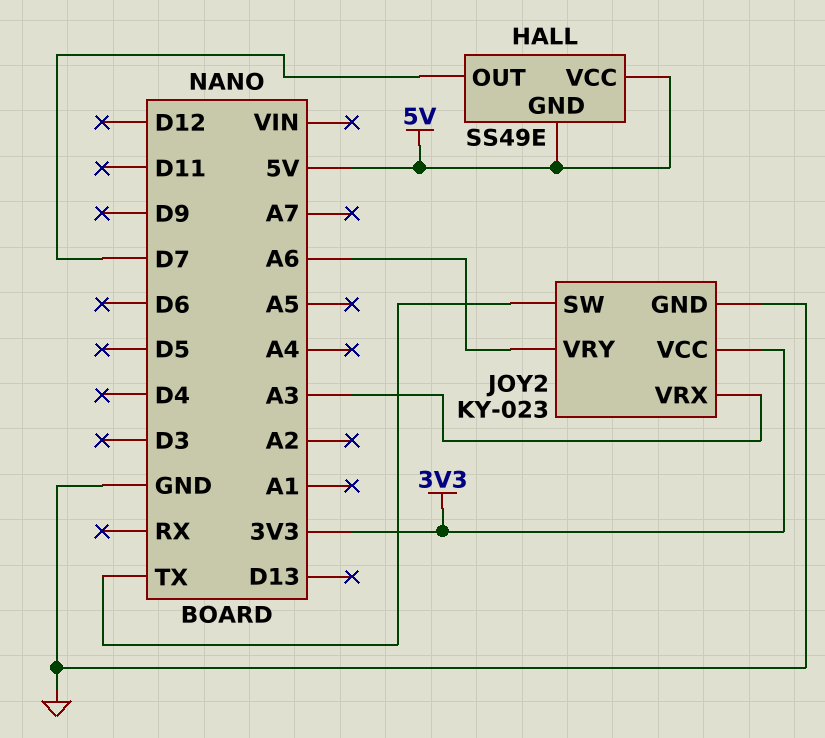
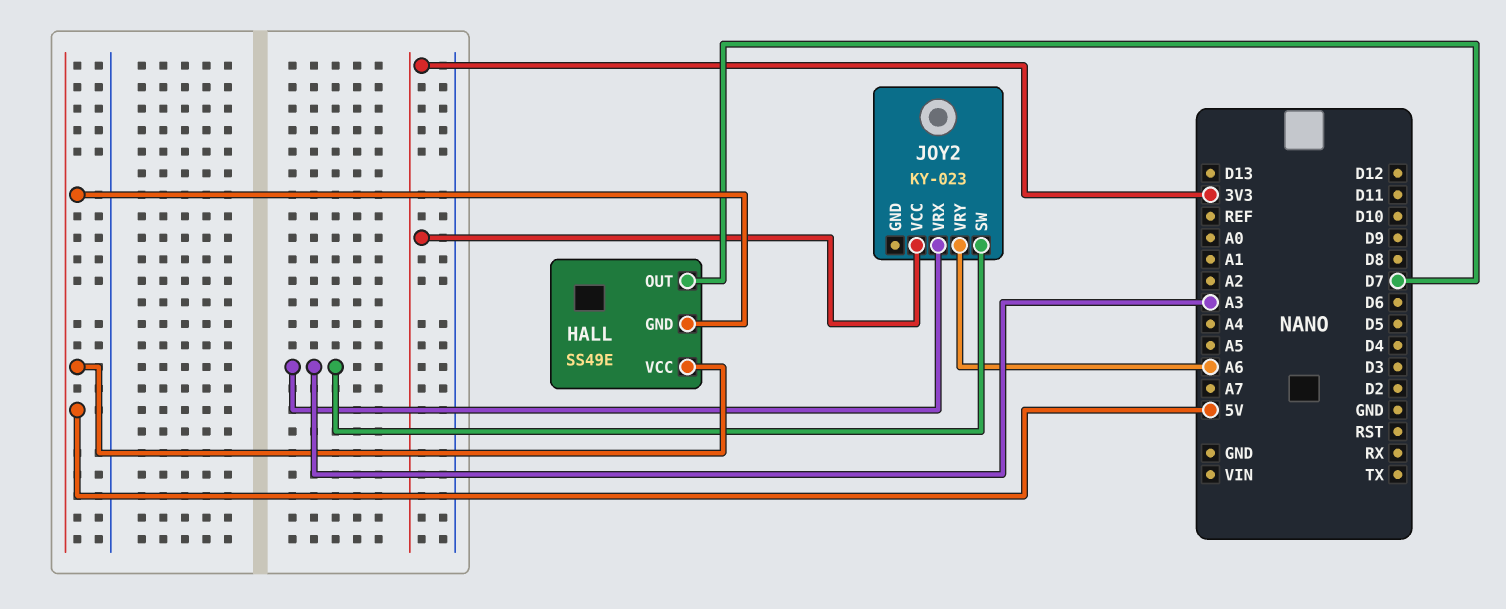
JOY2 pin GND: GND -> none
JOY2 pin SW: TX -> A3

